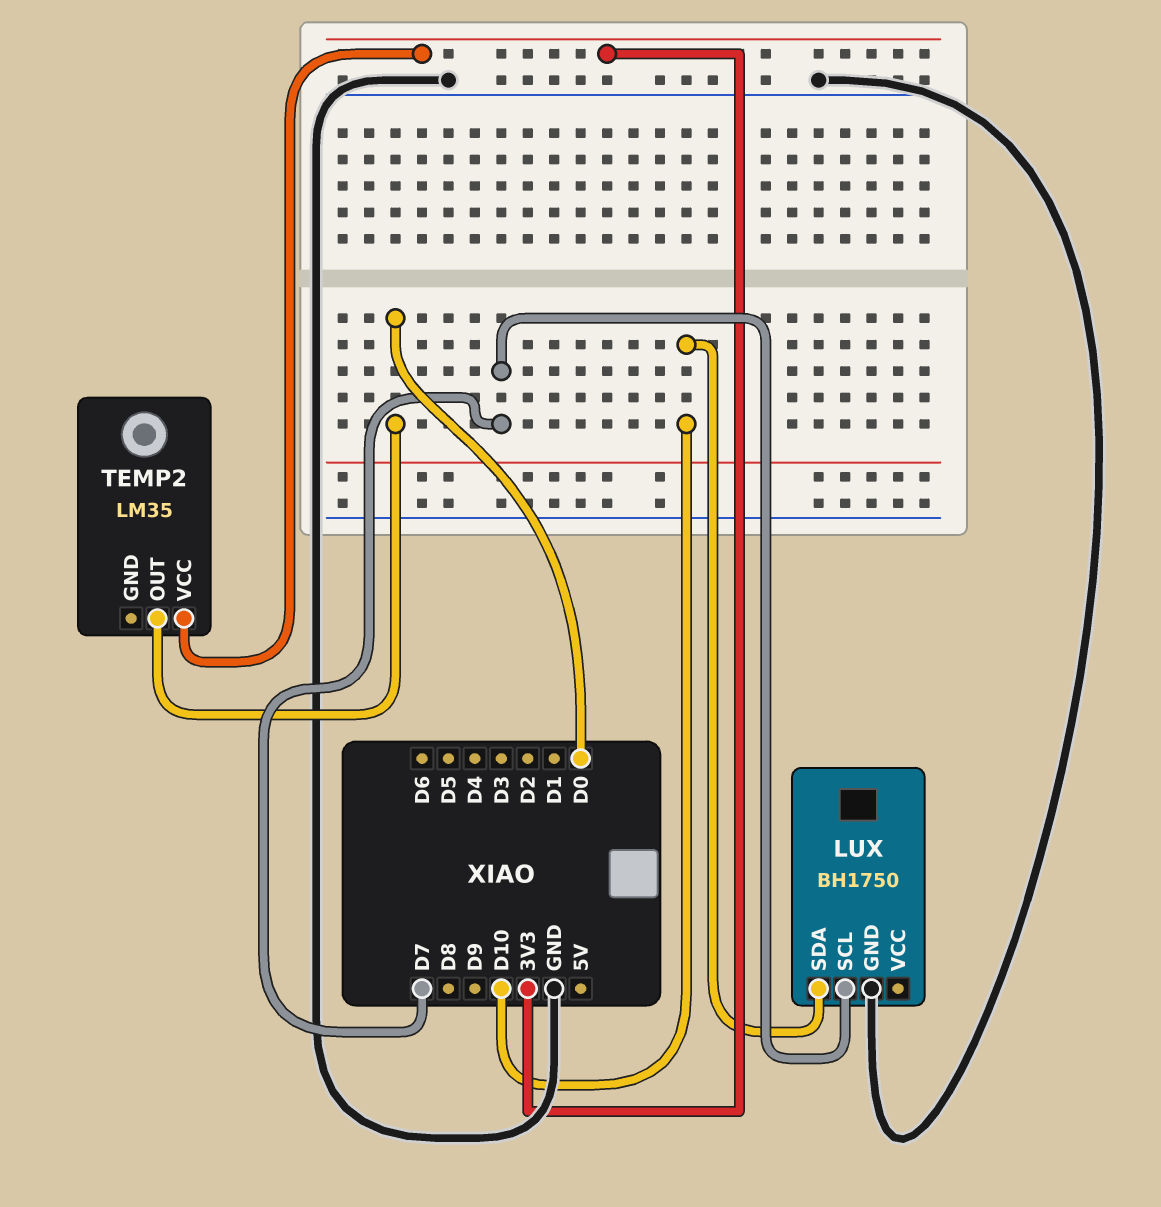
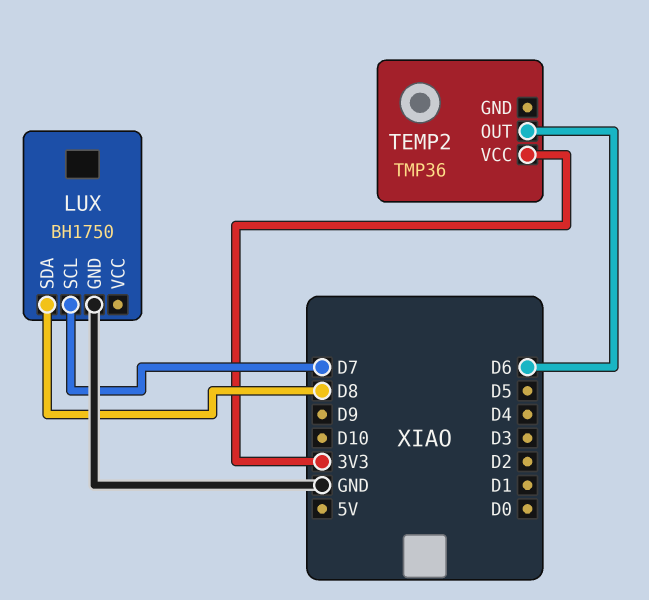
LUX pin SDA: D10 -> D8
TEMP2: LM35 -> TMP36
TEMP2 pin OUT: D0 -> D6

